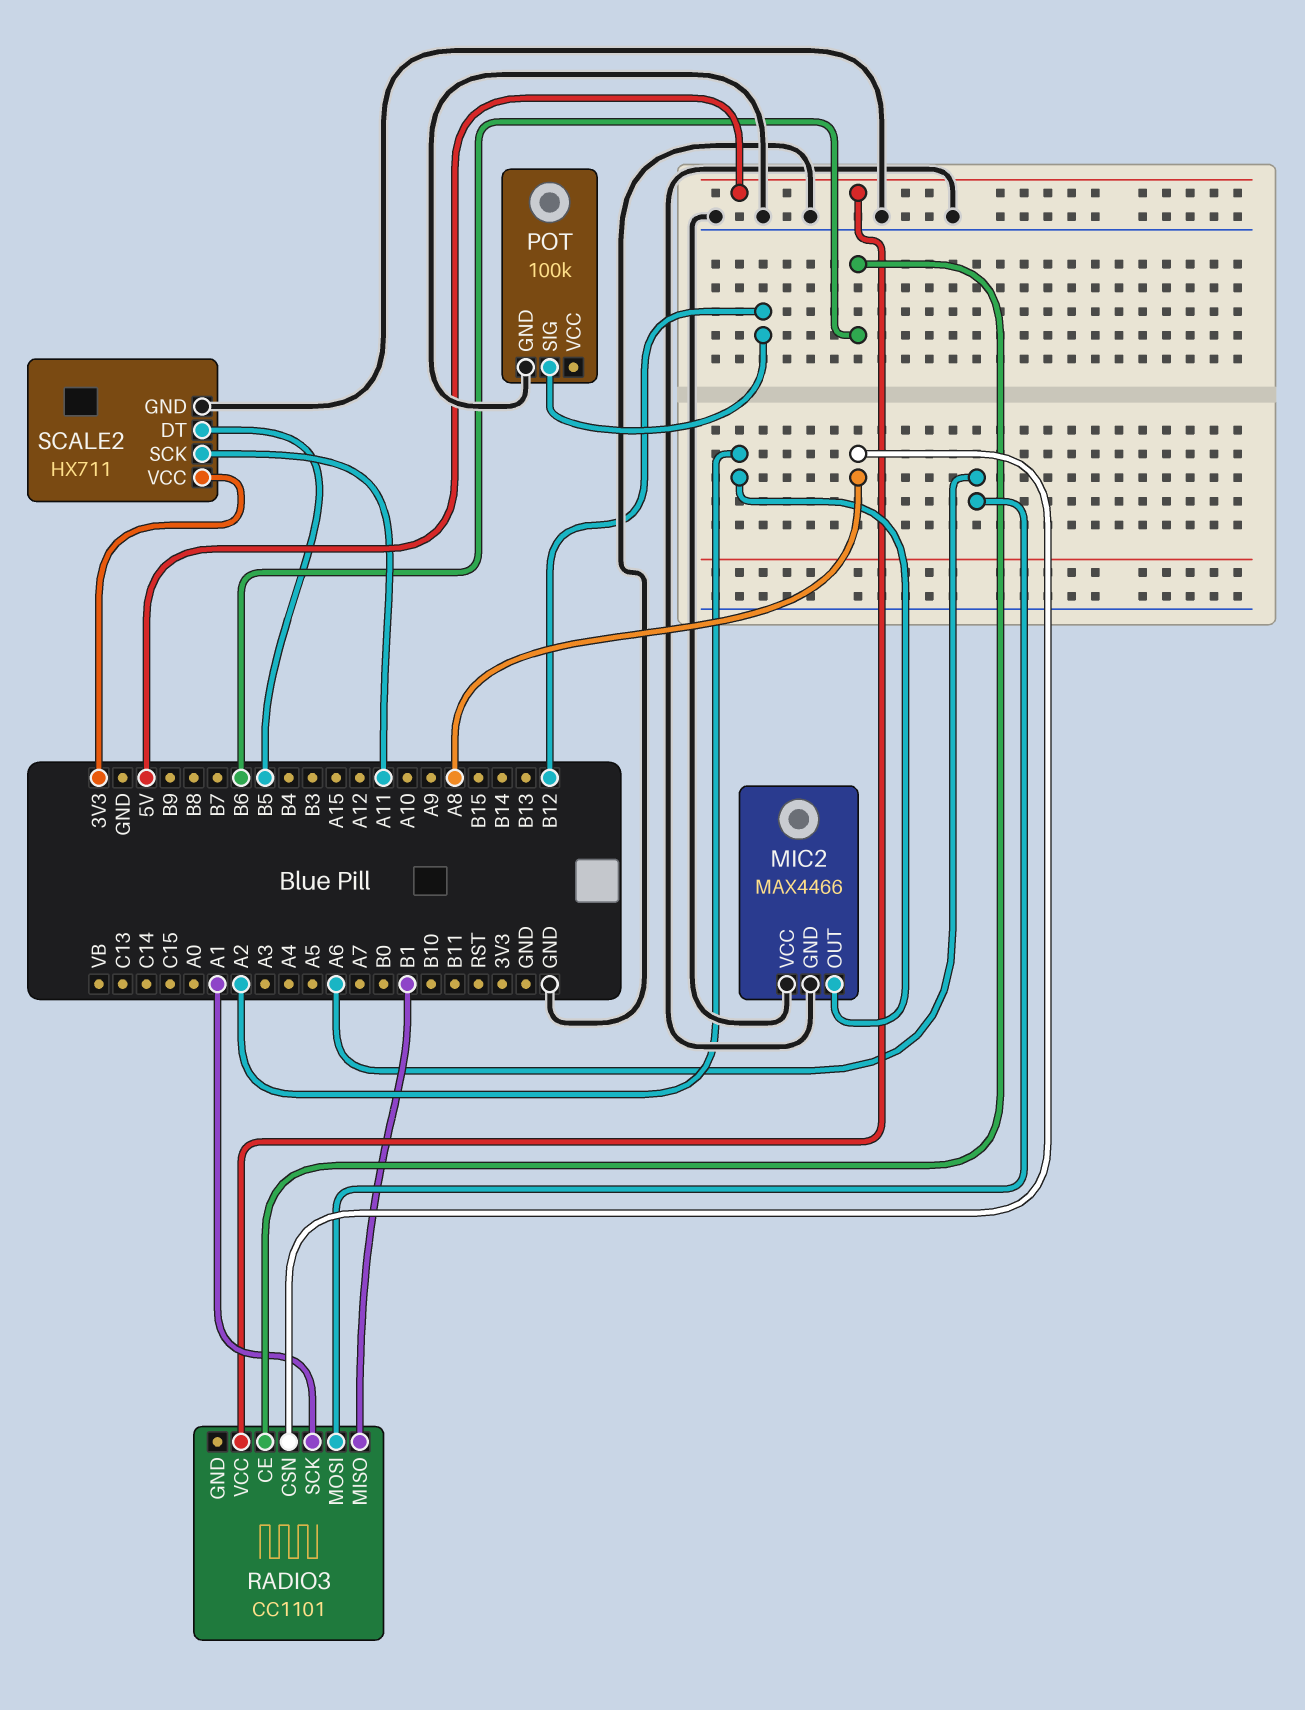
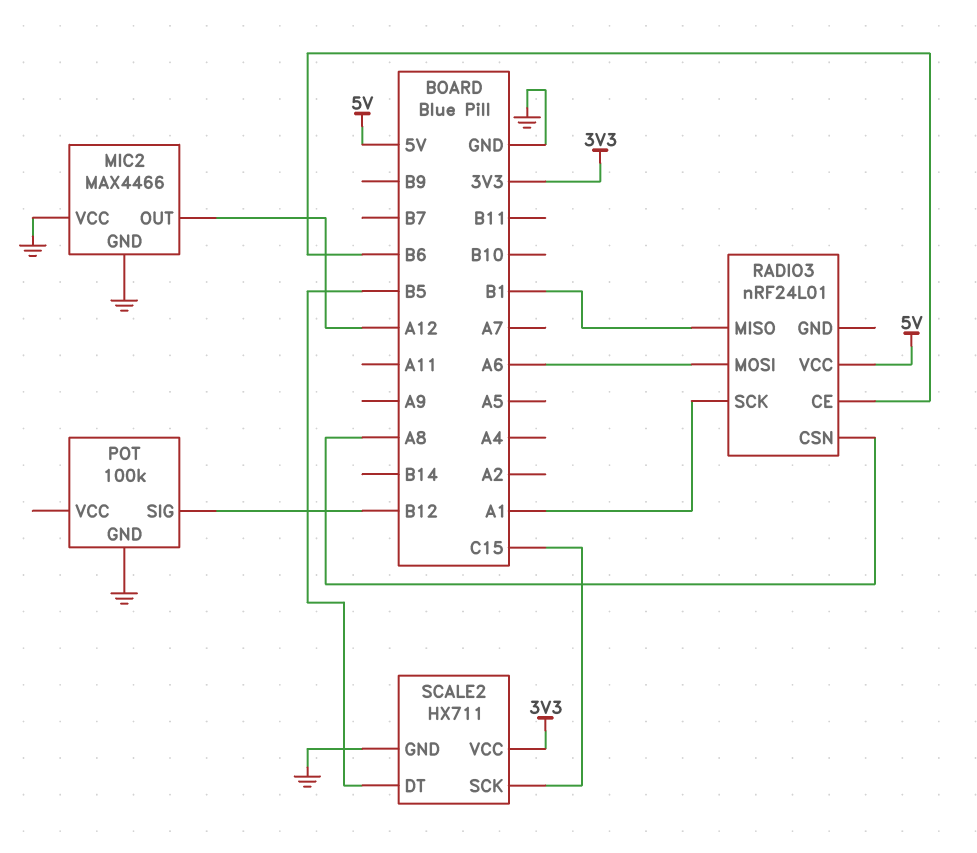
MIC2 pin OUT: A2 -> A12
RADIO3: CC1101 -> nRF24L01
SCALE2 pin SCK: A11 -> C15

